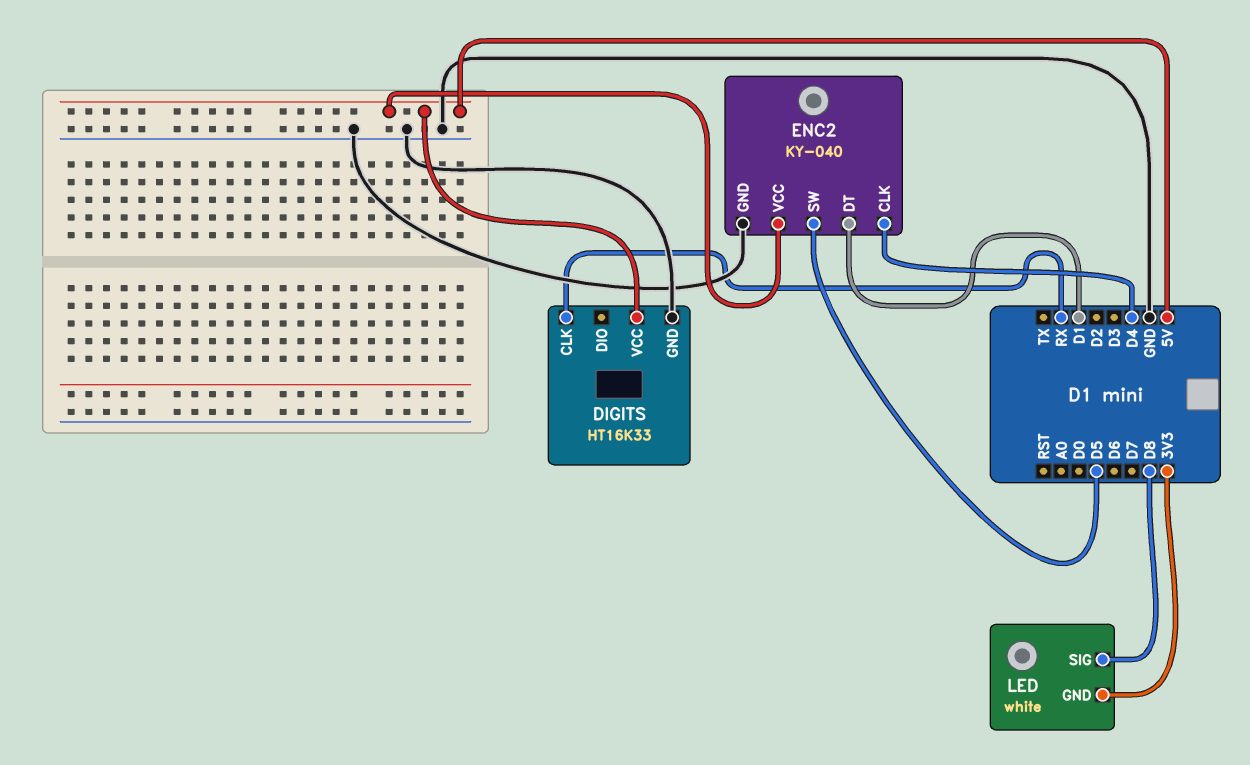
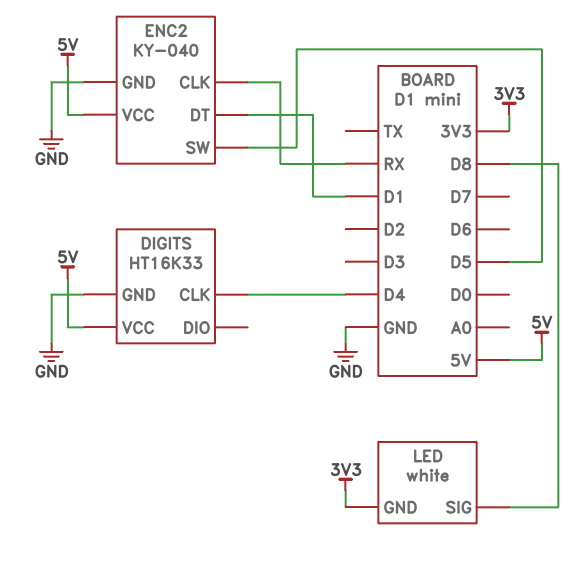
DIGITS pin CLK: RX -> D4
ENC2 pin CLK: D4 -> RX

